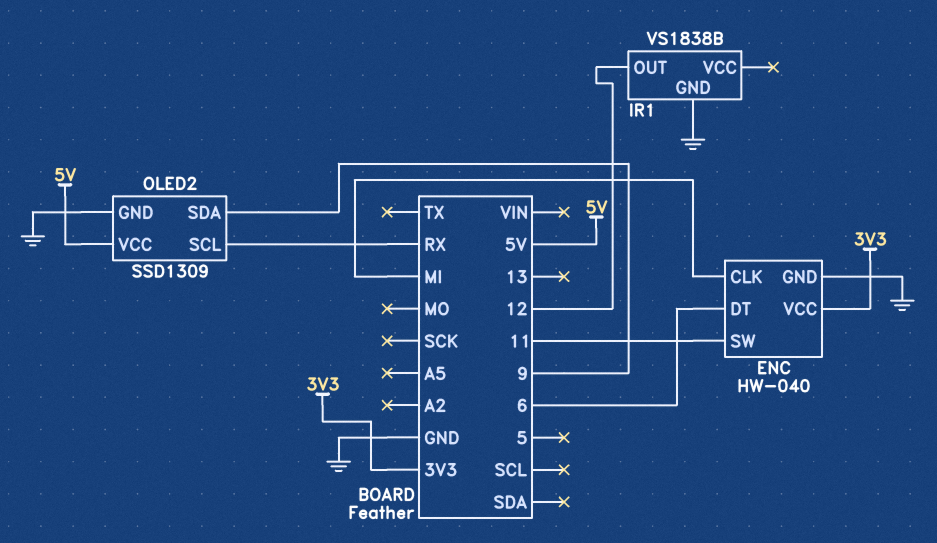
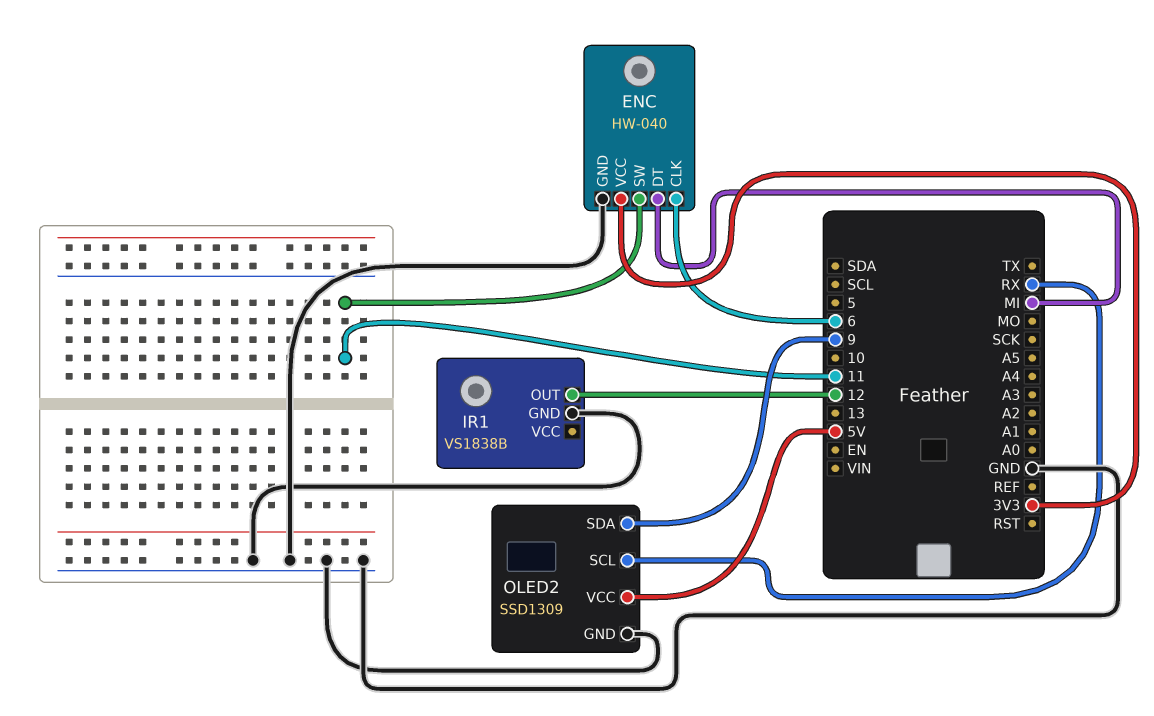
ENC pin CLK: MI -> 6
ENC pin DT: 6 -> MI

